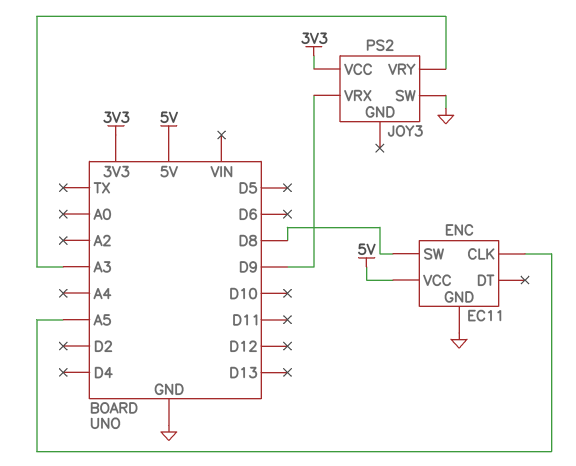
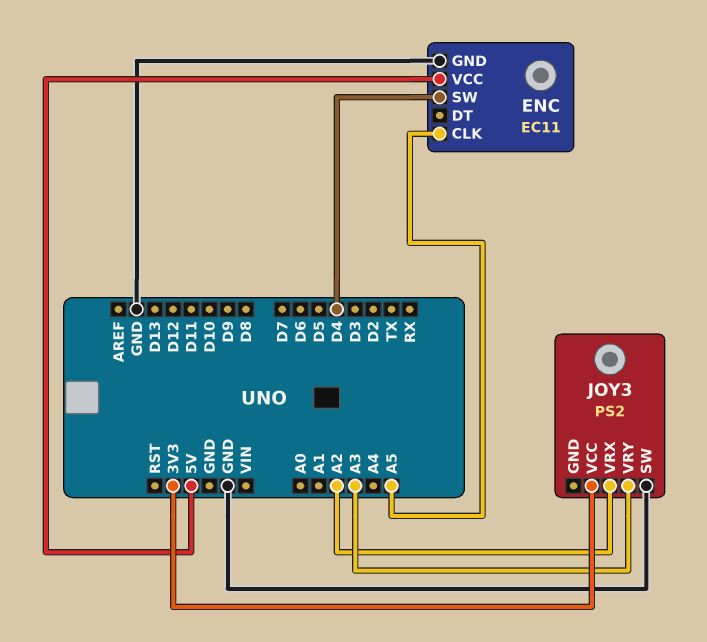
ENC pin SW: D8 -> D4
JOY3 pin VRX: D9 -> A2

